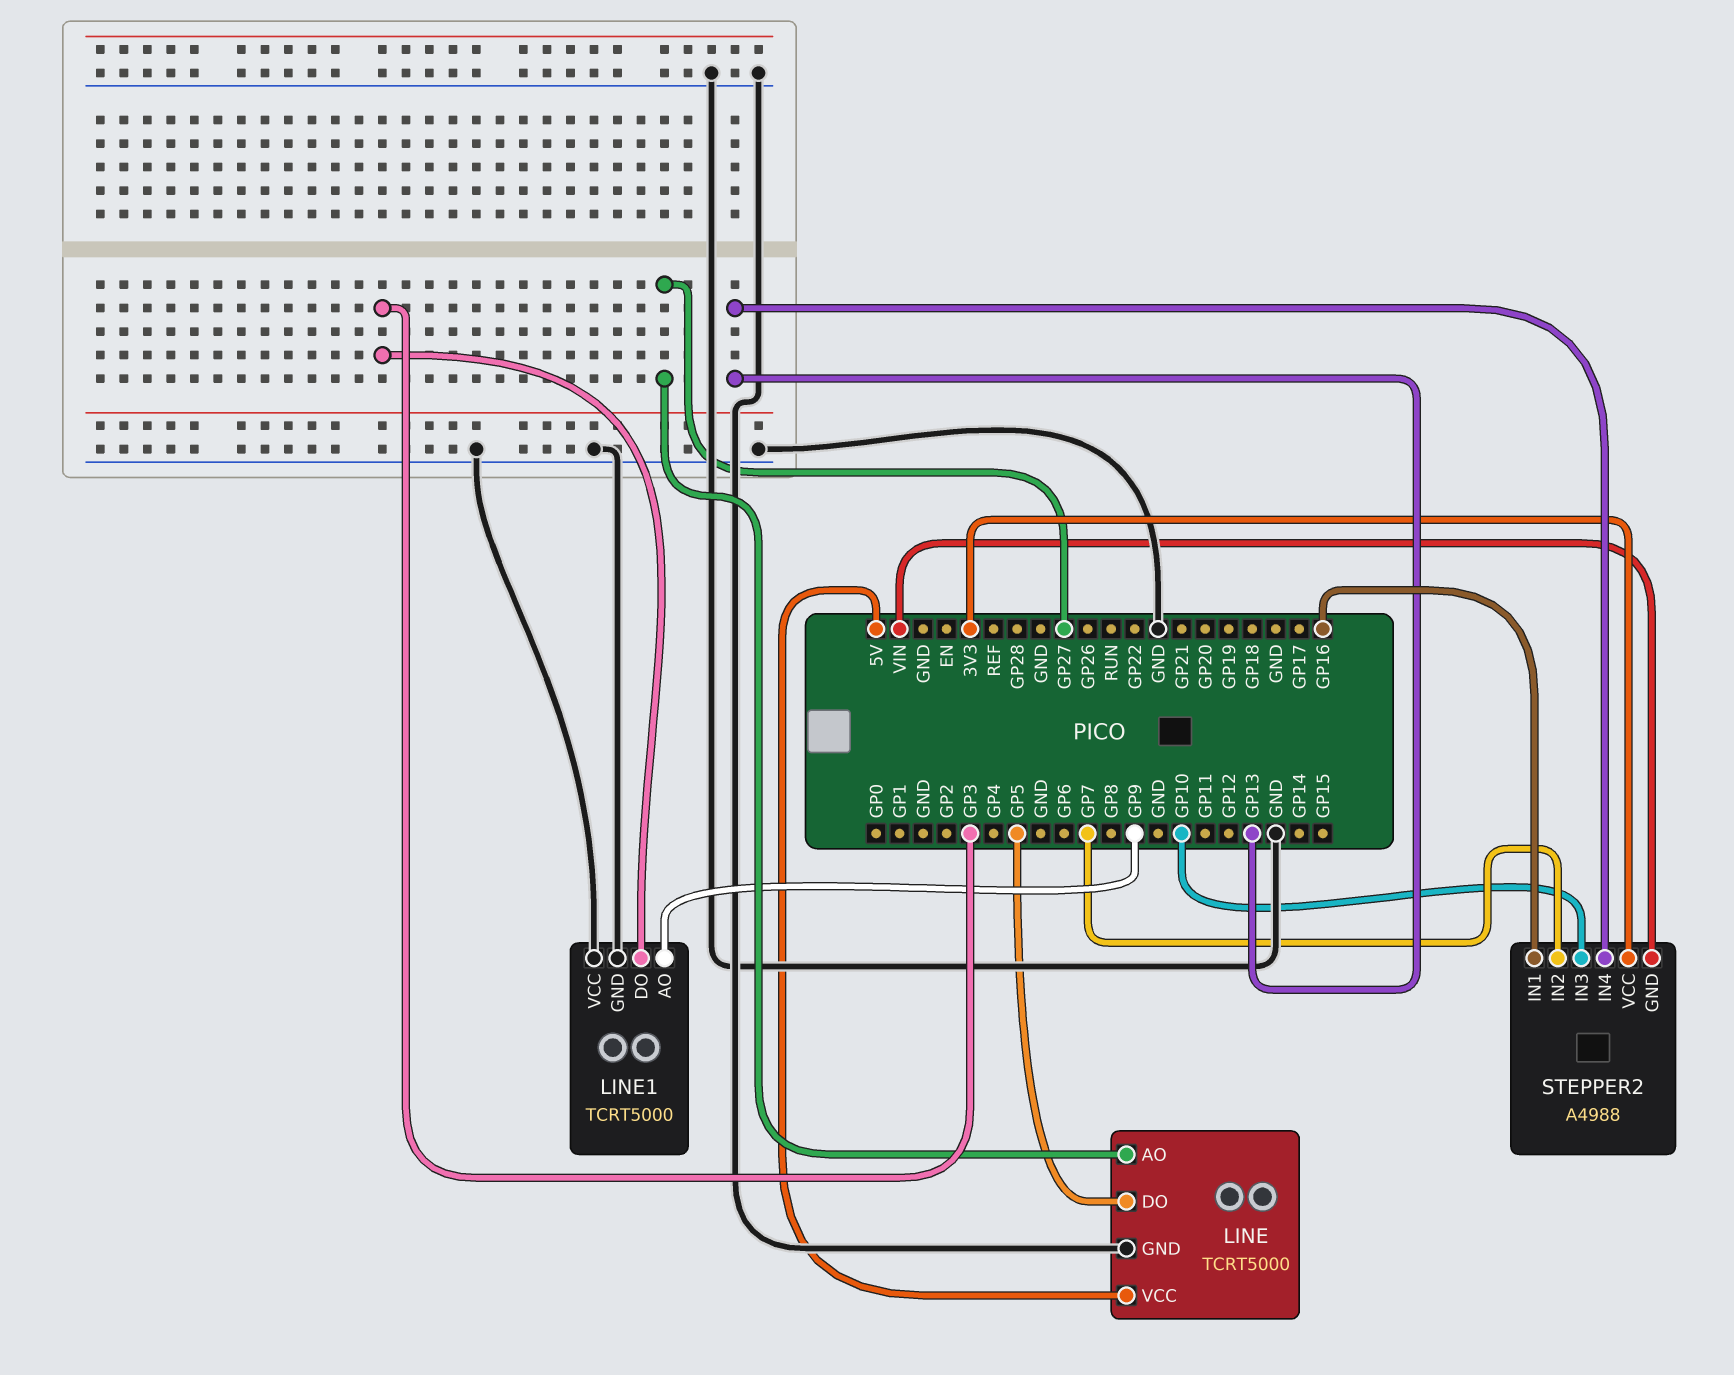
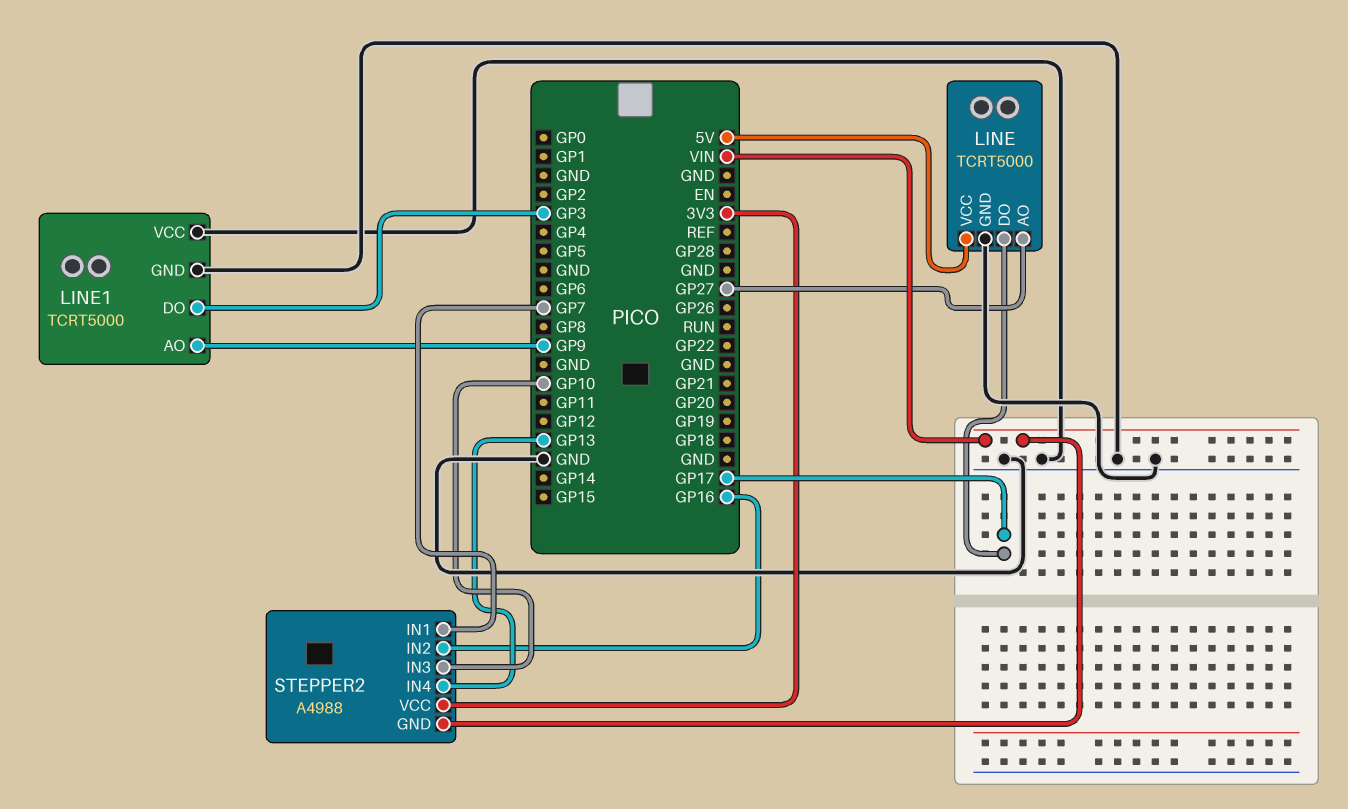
LINE pin DO: GP5 -> GP17
STEPPER2 pin IN1: GP16 -> GP7
STEPPER2 pin IN2: GP7 -> GP16

